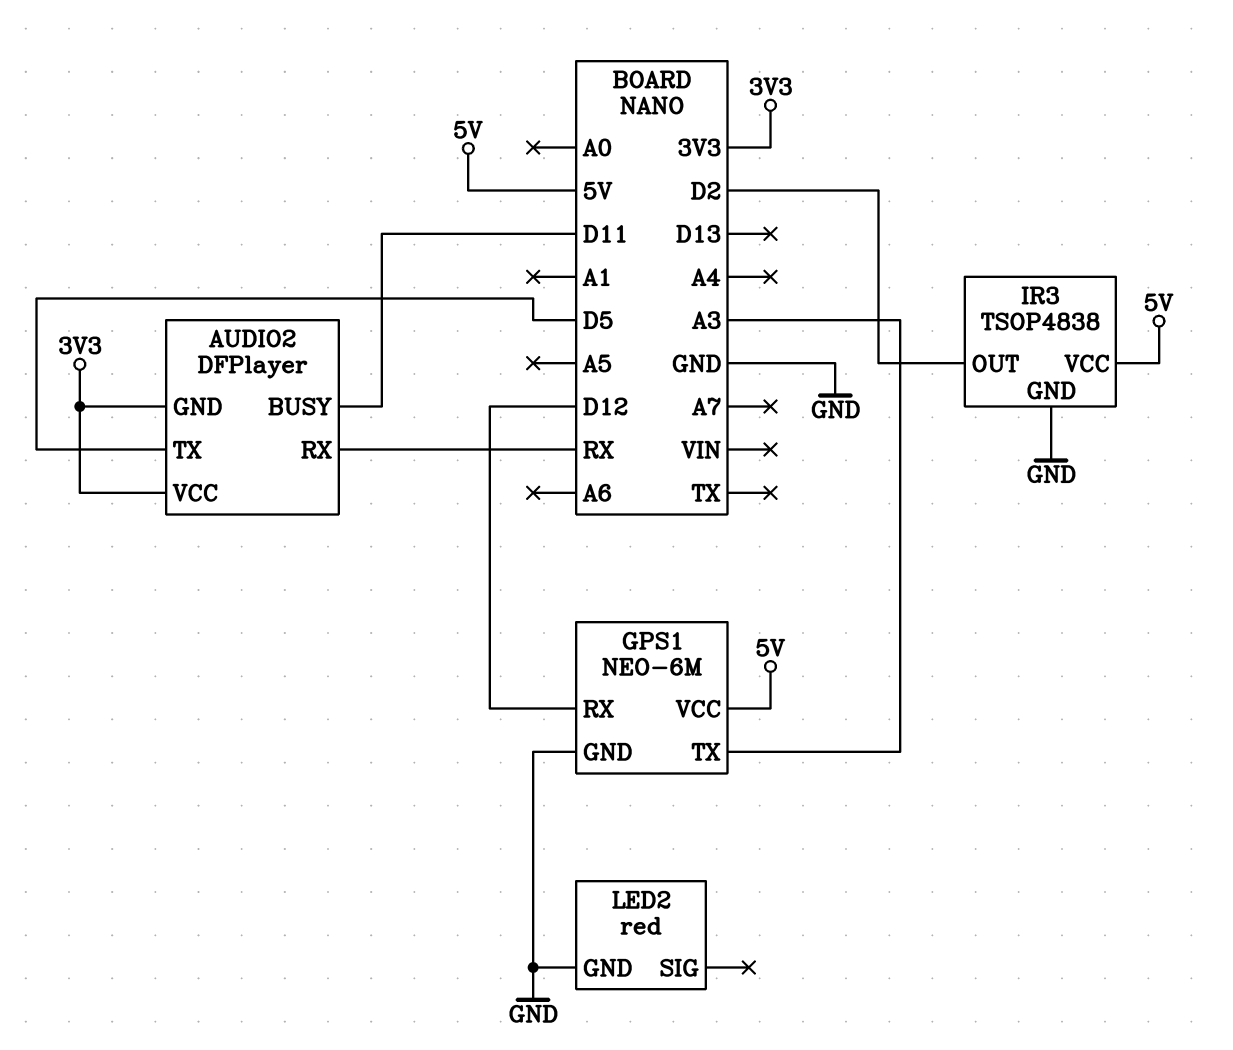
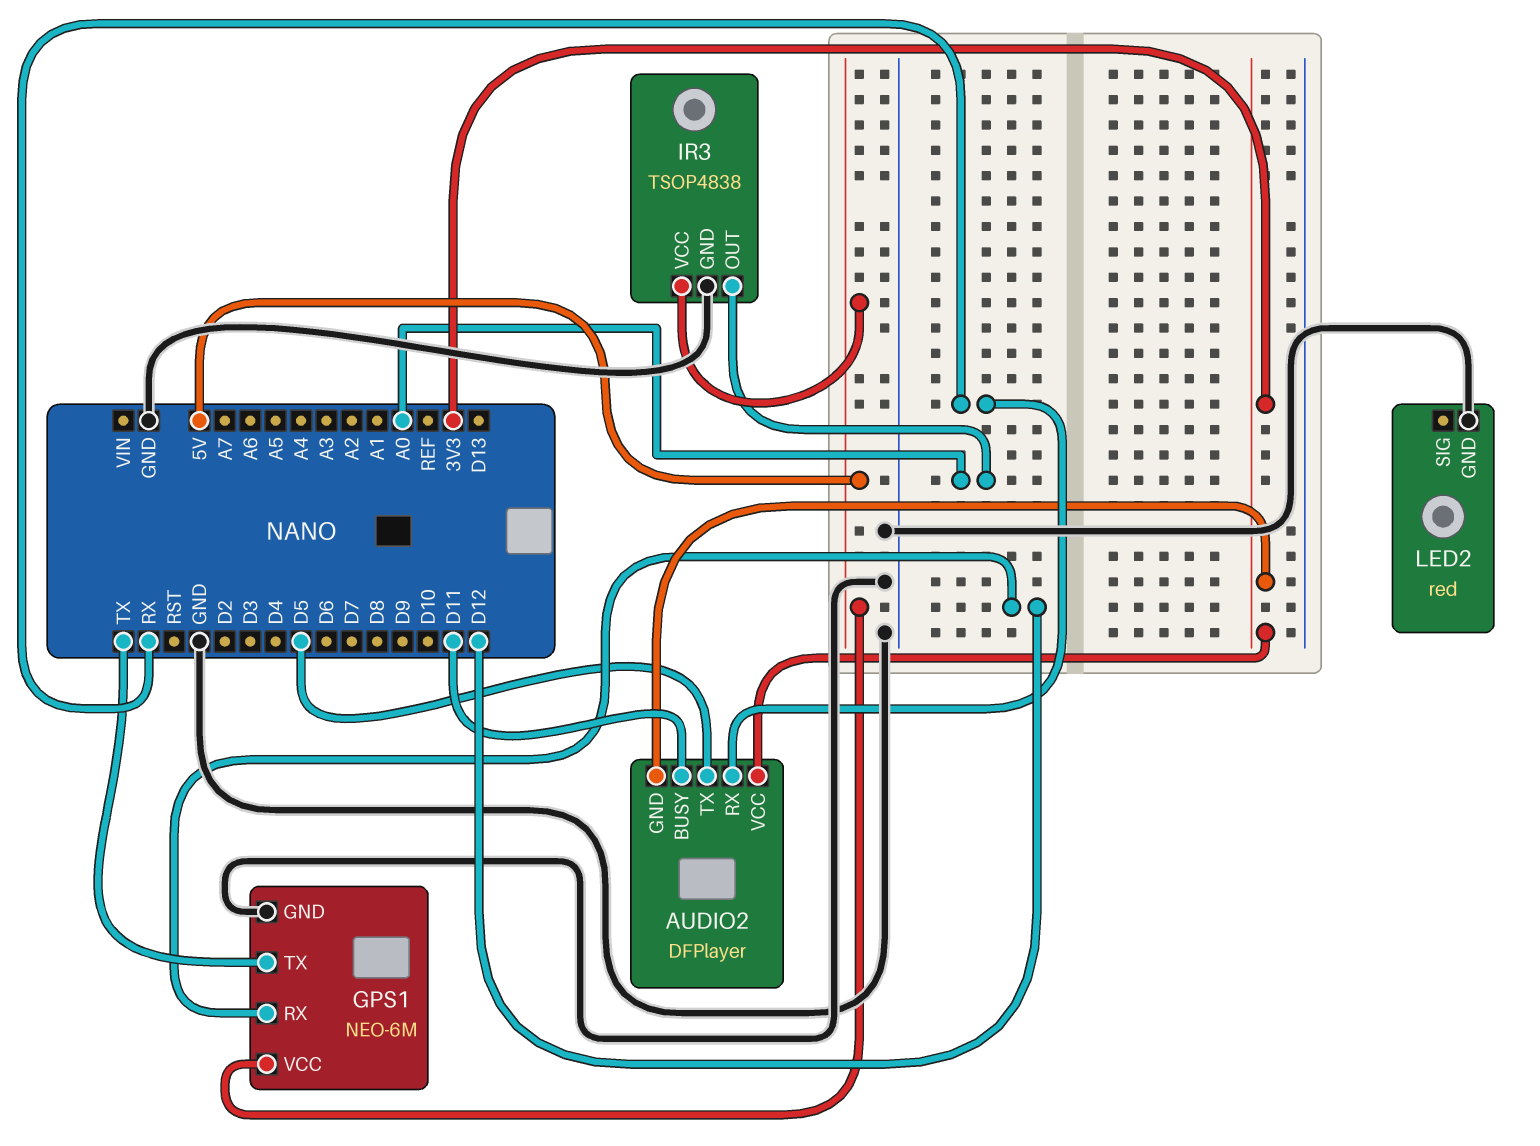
GPS1 pin TX: A3 -> TX
IR3 pin OUT: D2 -> A0

